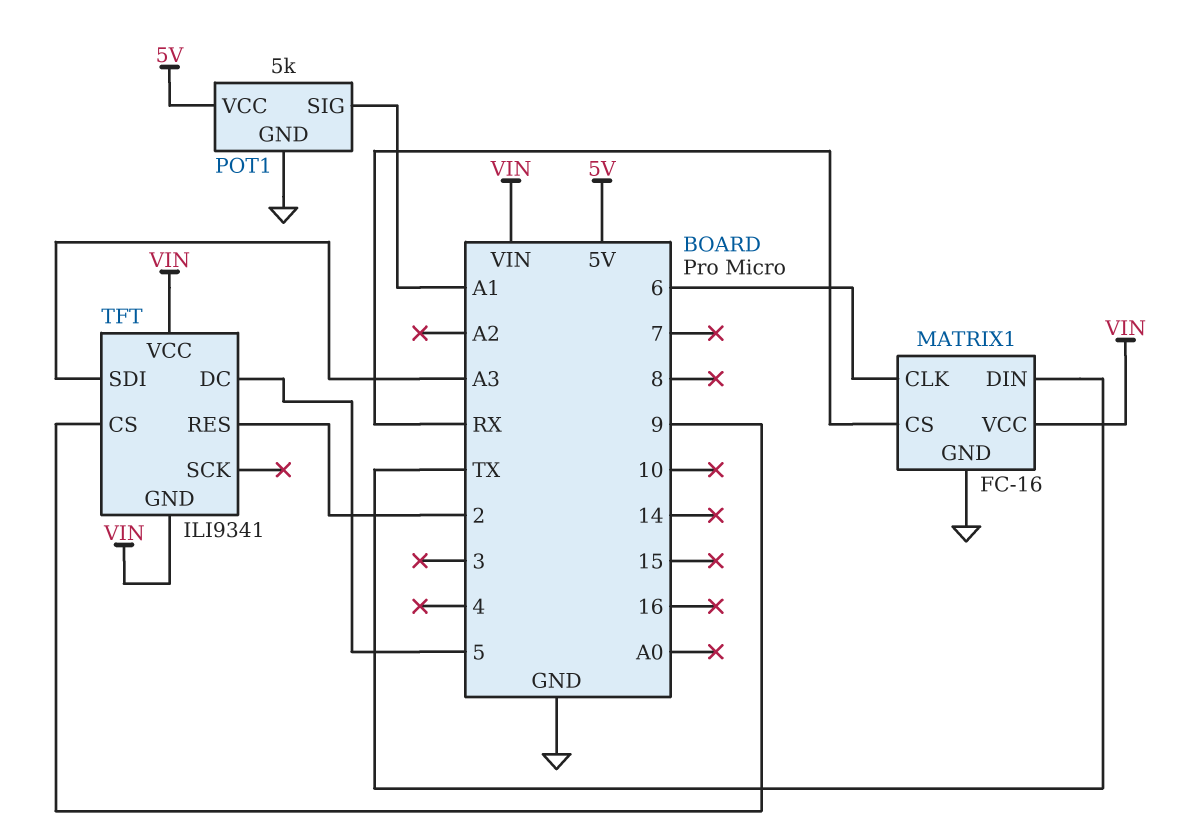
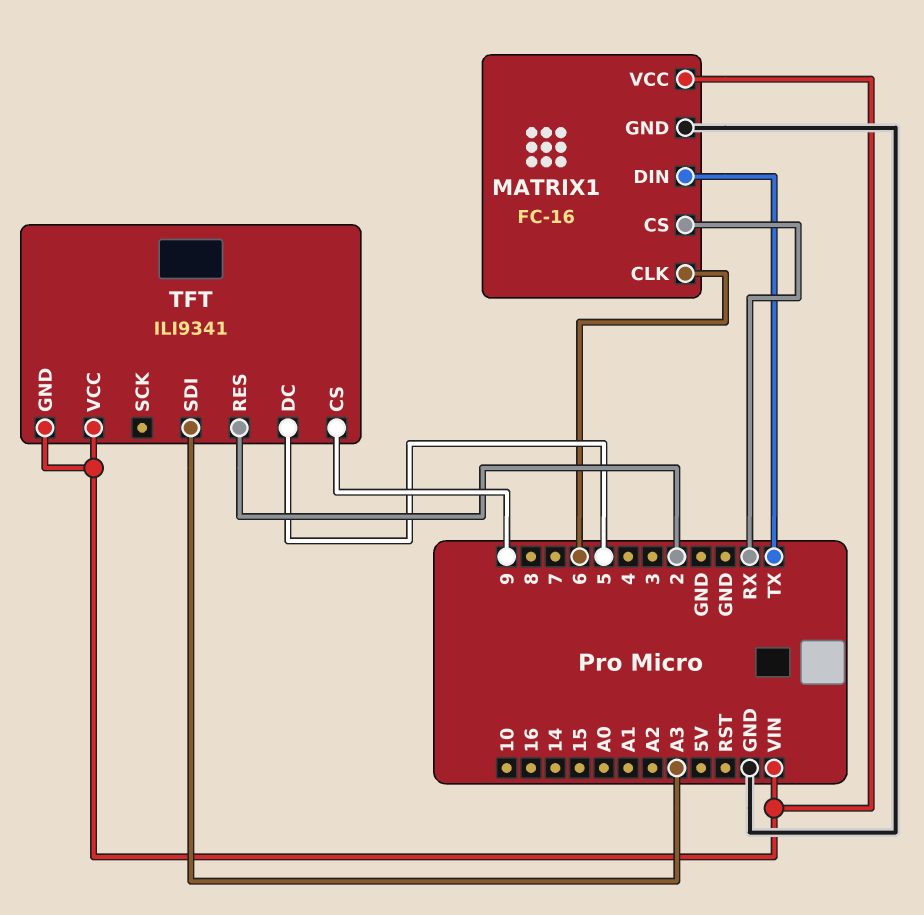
POT1: 5k -> none
POT1 pin GND: GND -> none
POT1 pin SIG: A1 -> none
POT1 pin VCC: 5V -> none

